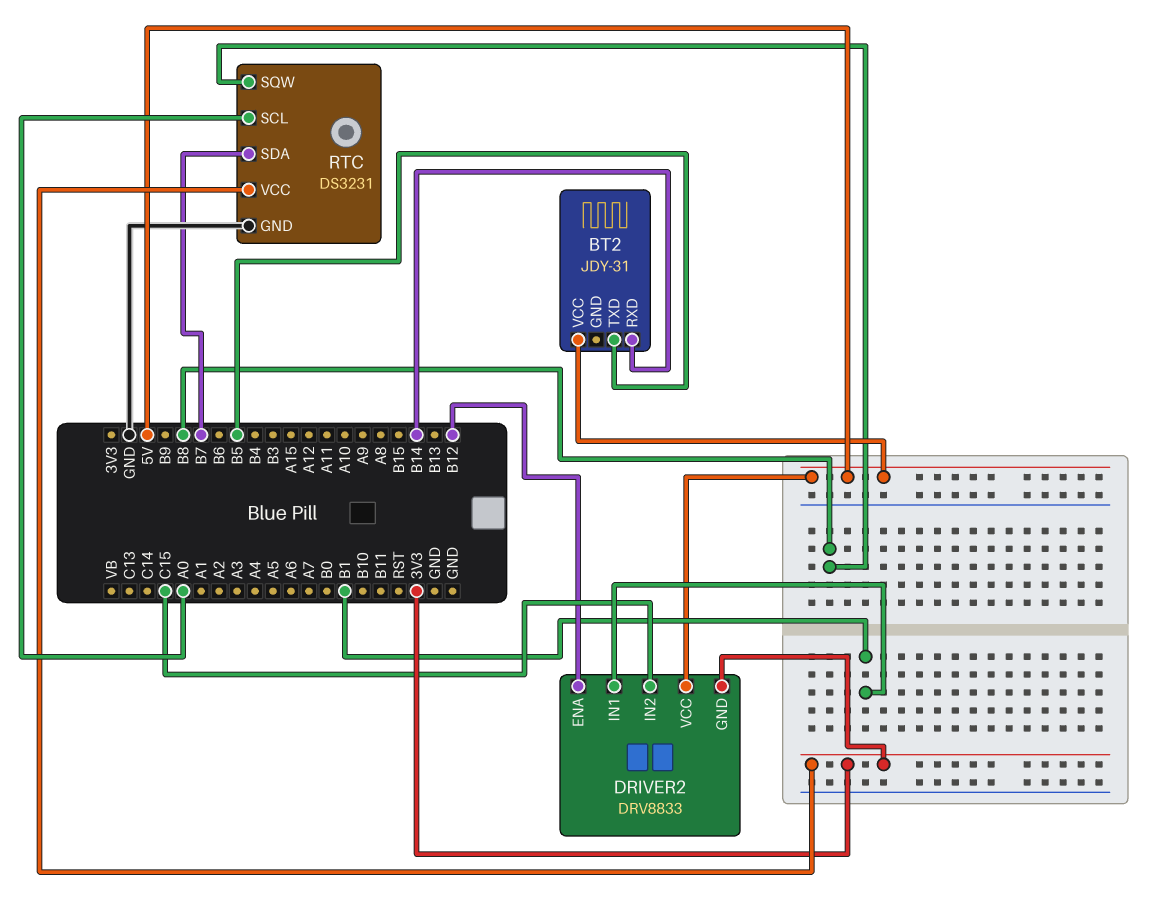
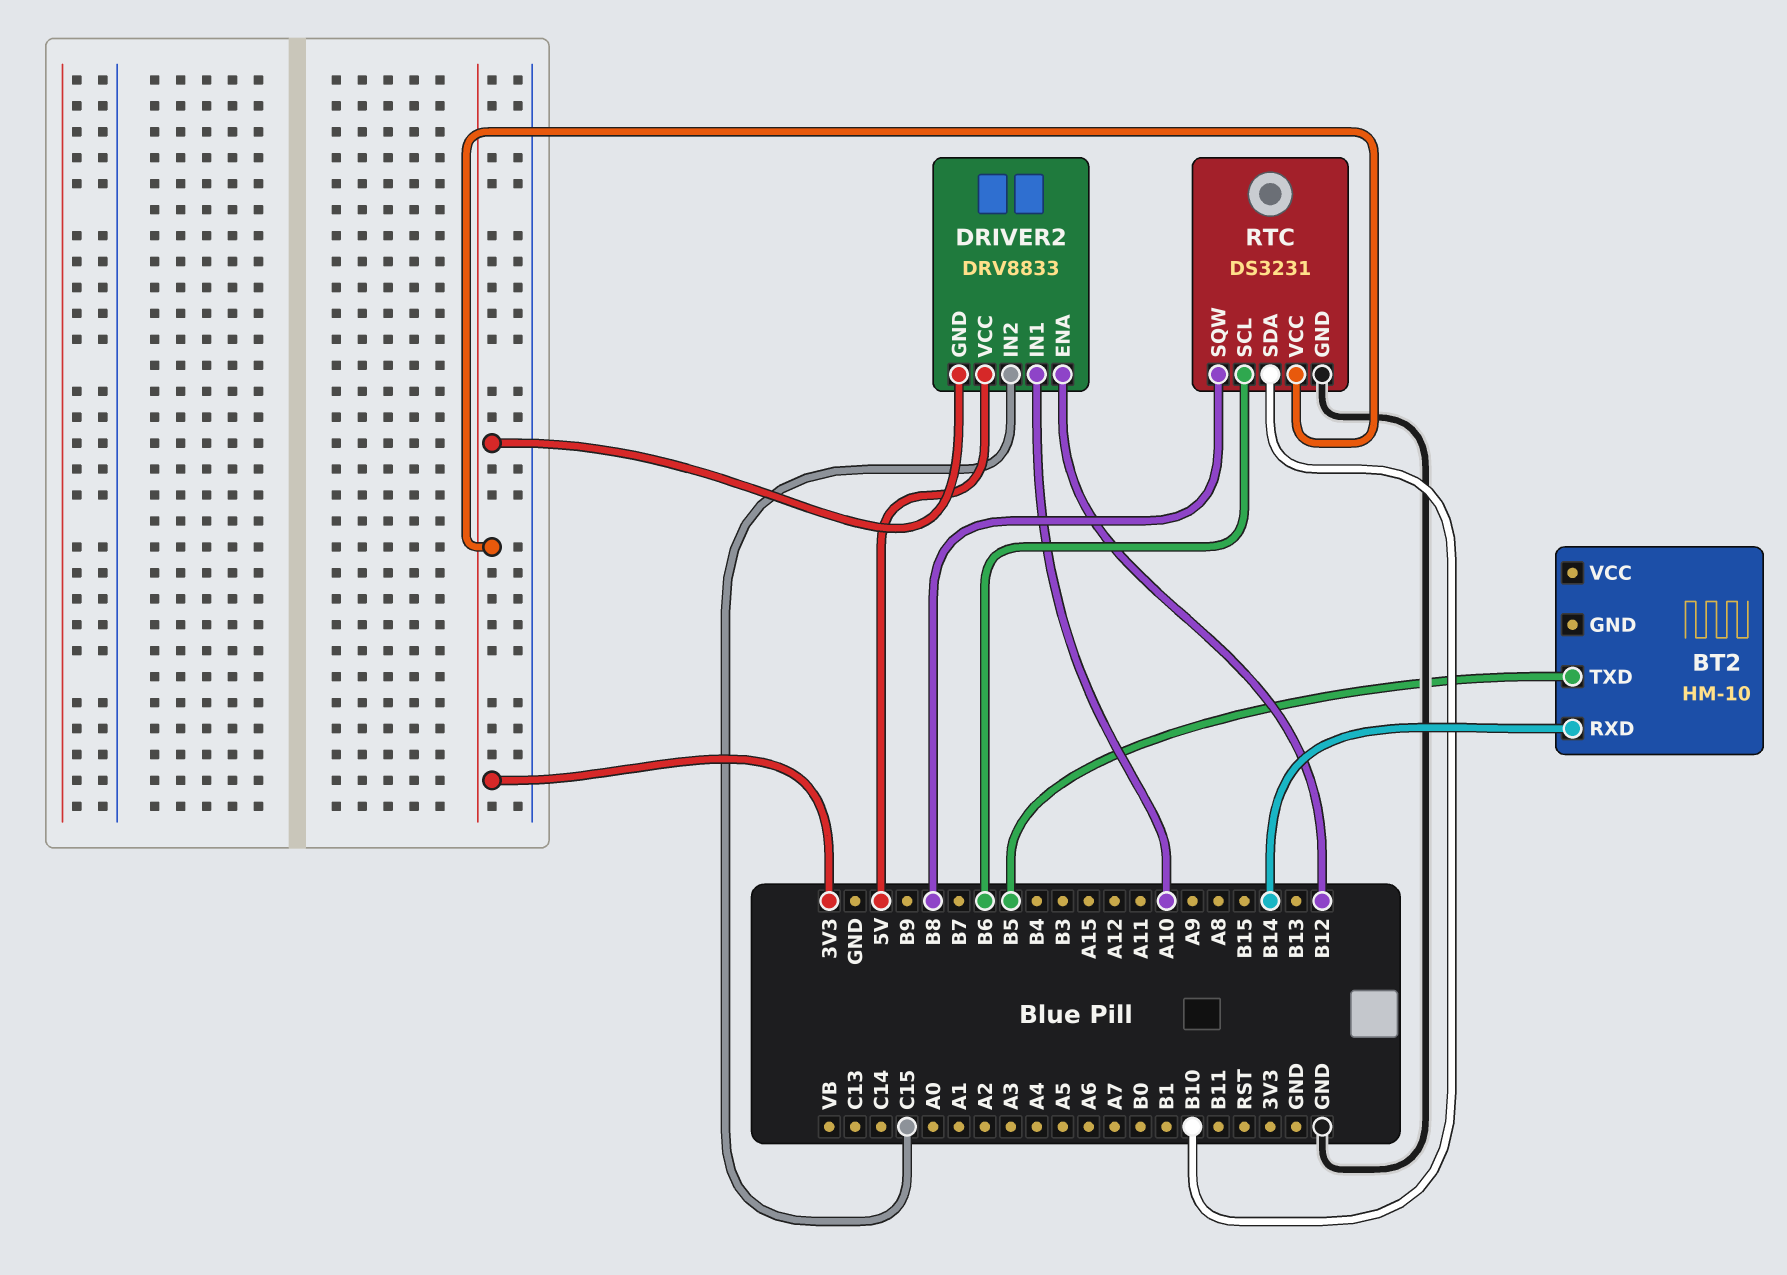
BT2: JDY-31 -> HM-10
BT2 pin VCC: 5V -> none
DRIVER2 pin IN1: B1 -> A10
RTC pin SCL: A0 -> B6
RTC pin SDA: B7 -> B10

